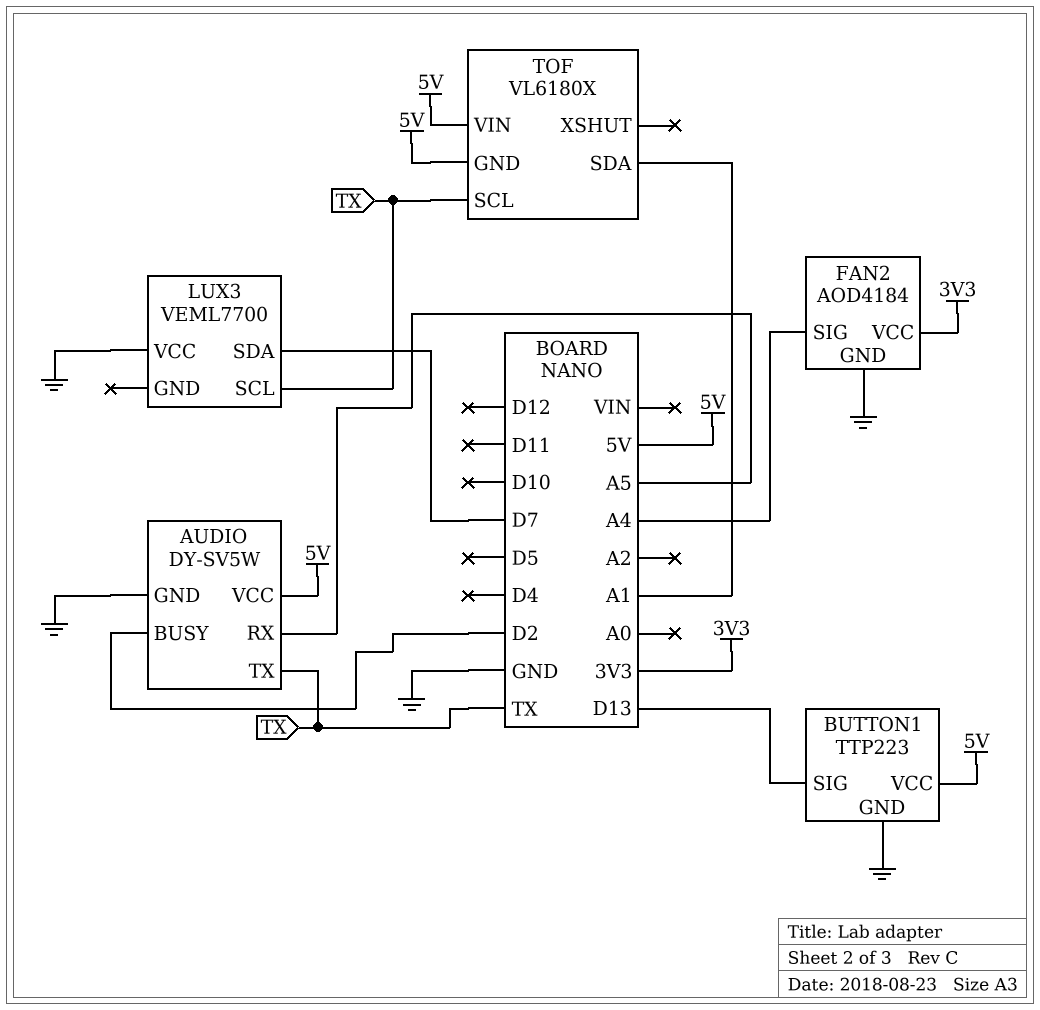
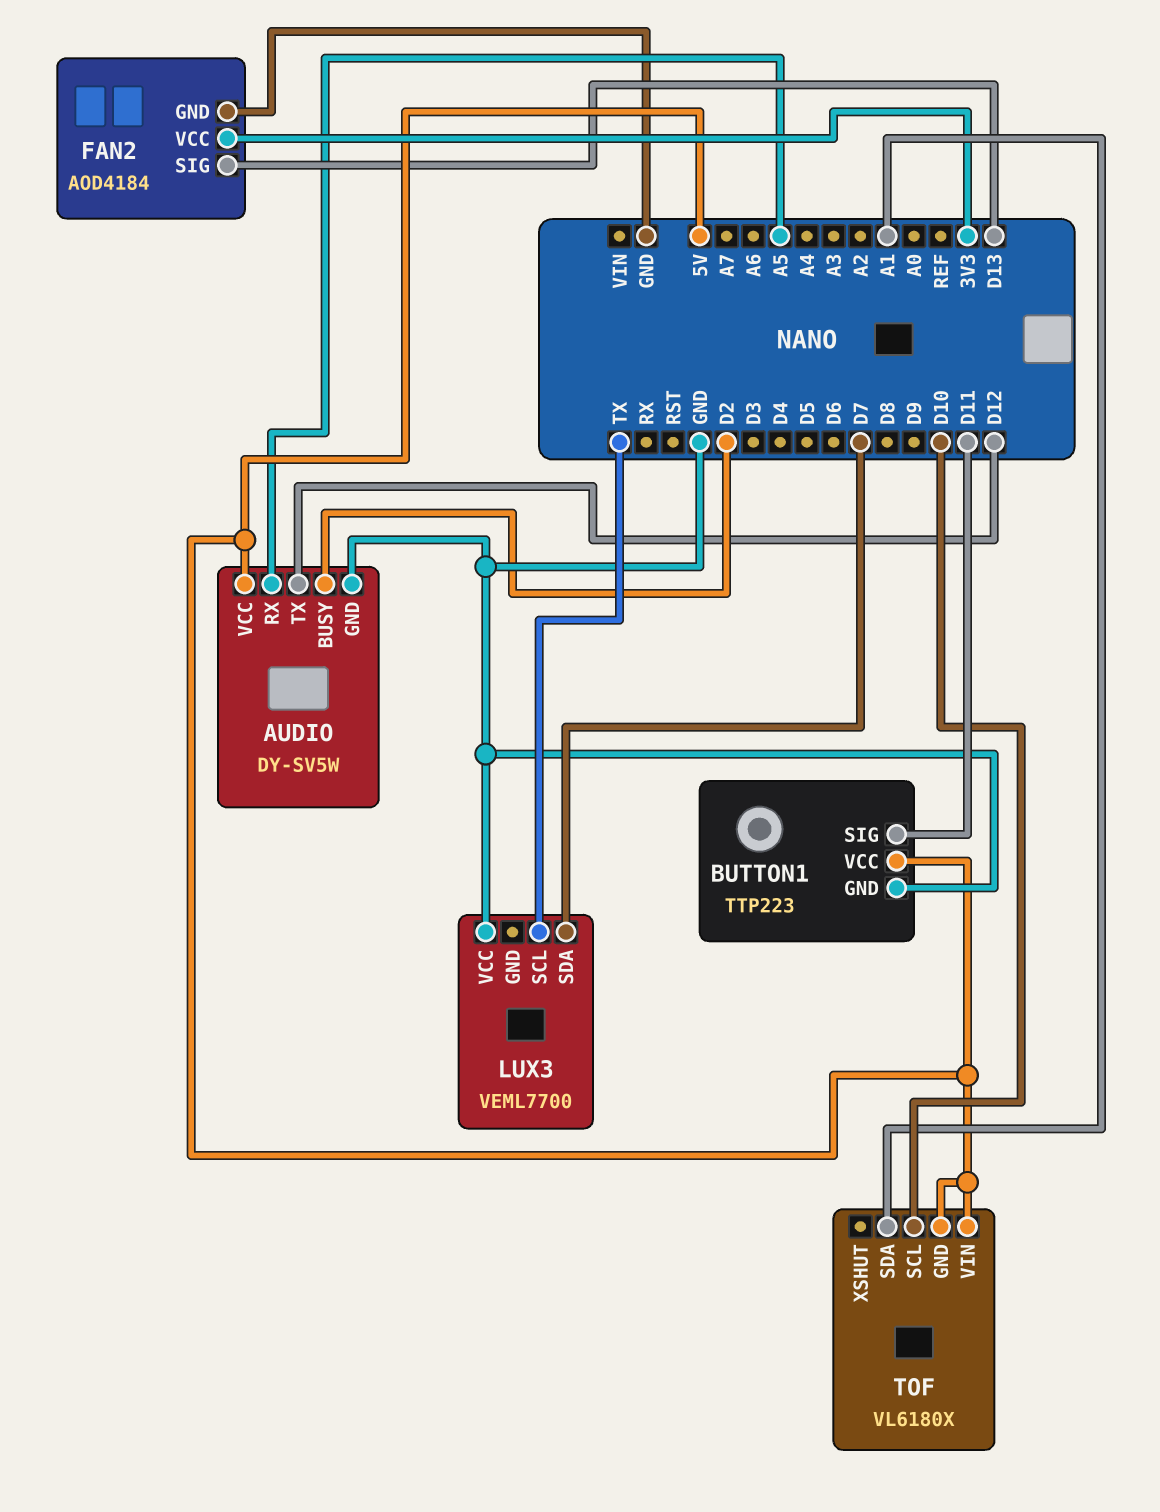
AUDIO pin TX: TX -> D12
BUTTON1 pin SIG: D13 -> D11
FAN2 pin SIG: A4 -> D13
TOF pin SCL: TX -> D10

